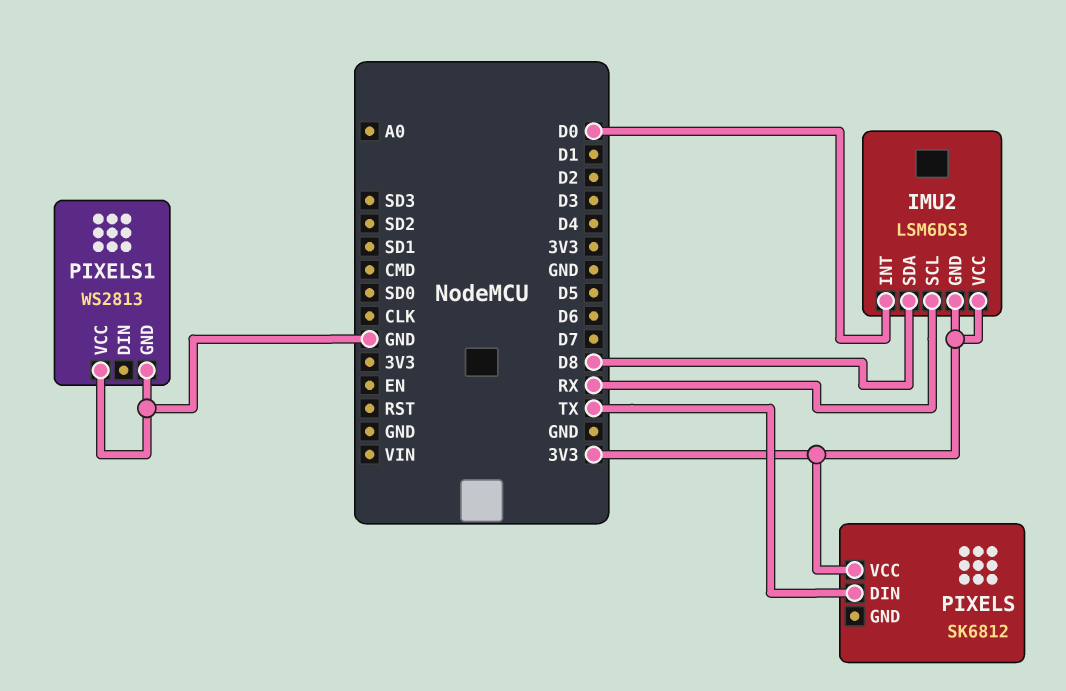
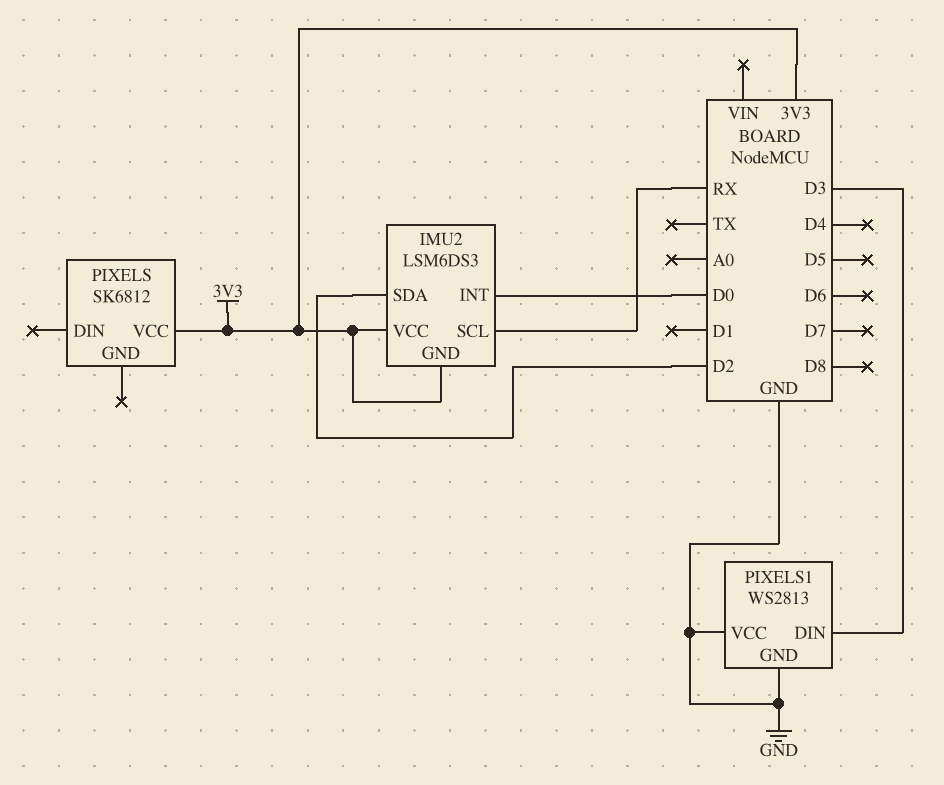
IMU2 pin SDA: D8 -> D2
PIXELS pin DIN: TX -> none
PIXELS1 pin DIN: none -> D3

